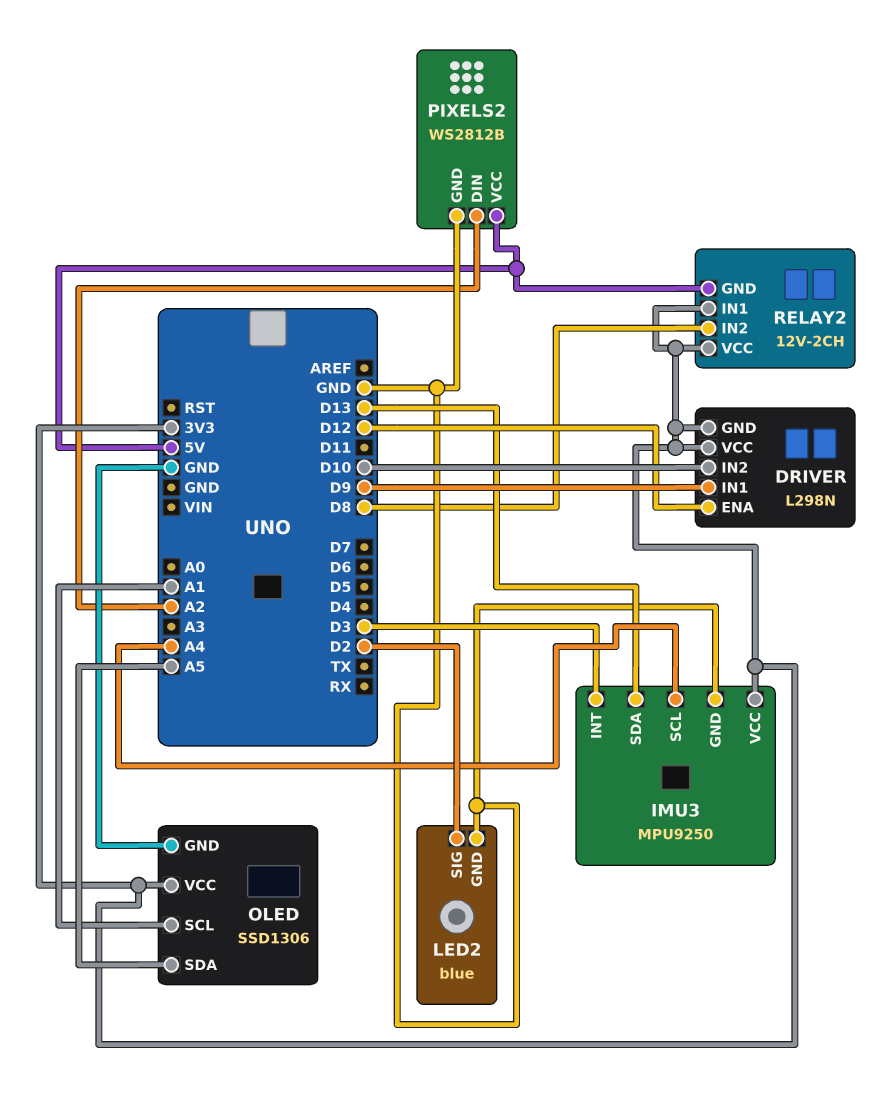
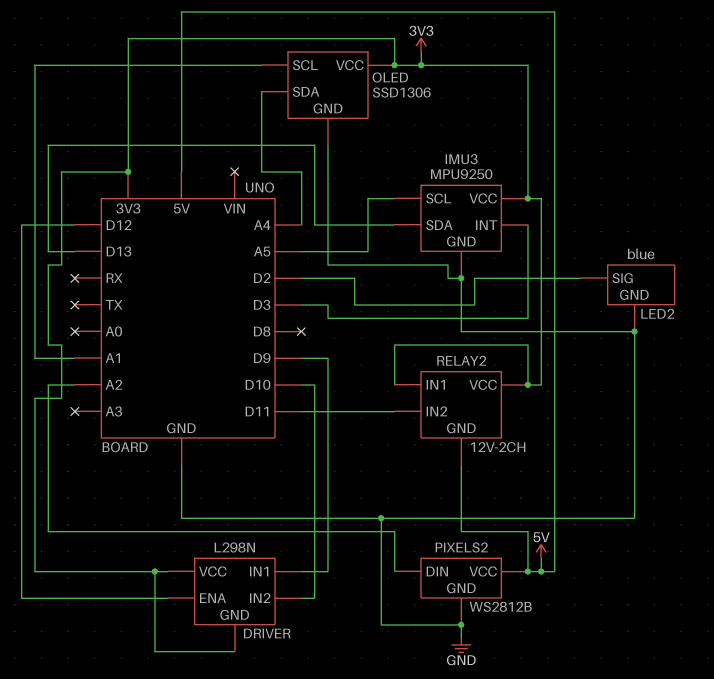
IMU3 pin SCL: A4 -> A5
OLED pin SDA: A5 -> A4
RELAY2 pin IN2: D8 -> D11

